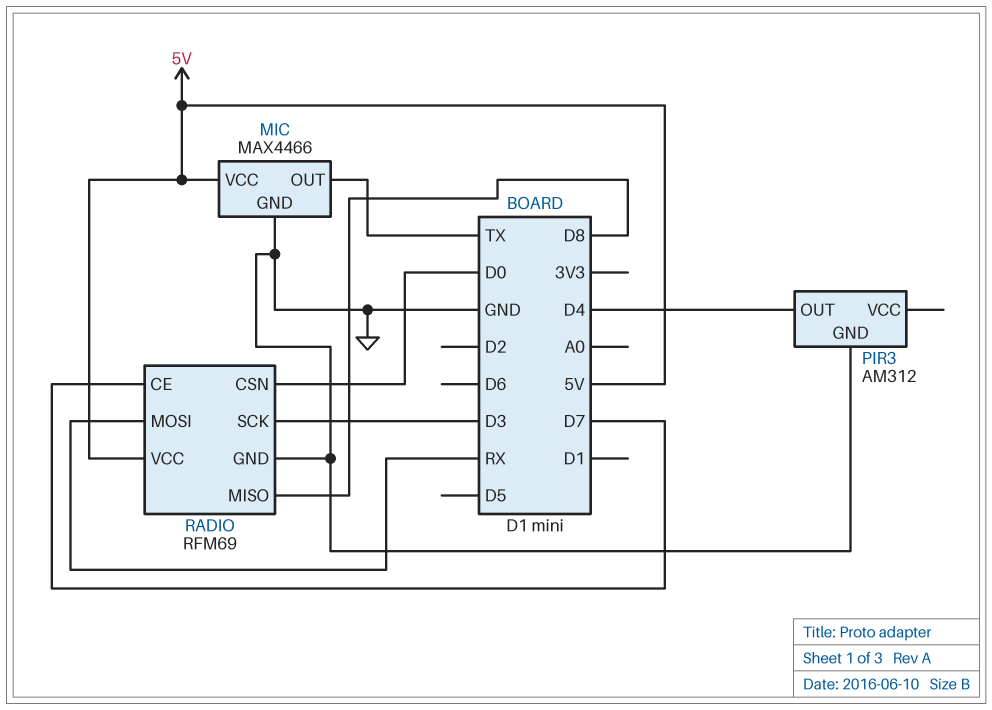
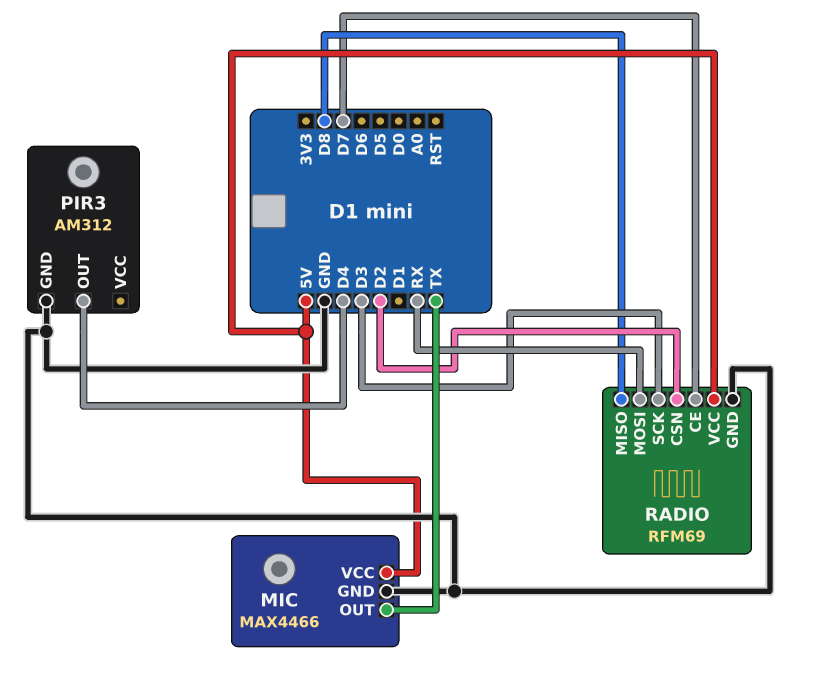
RADIO pin CSN: D0 -> D2

